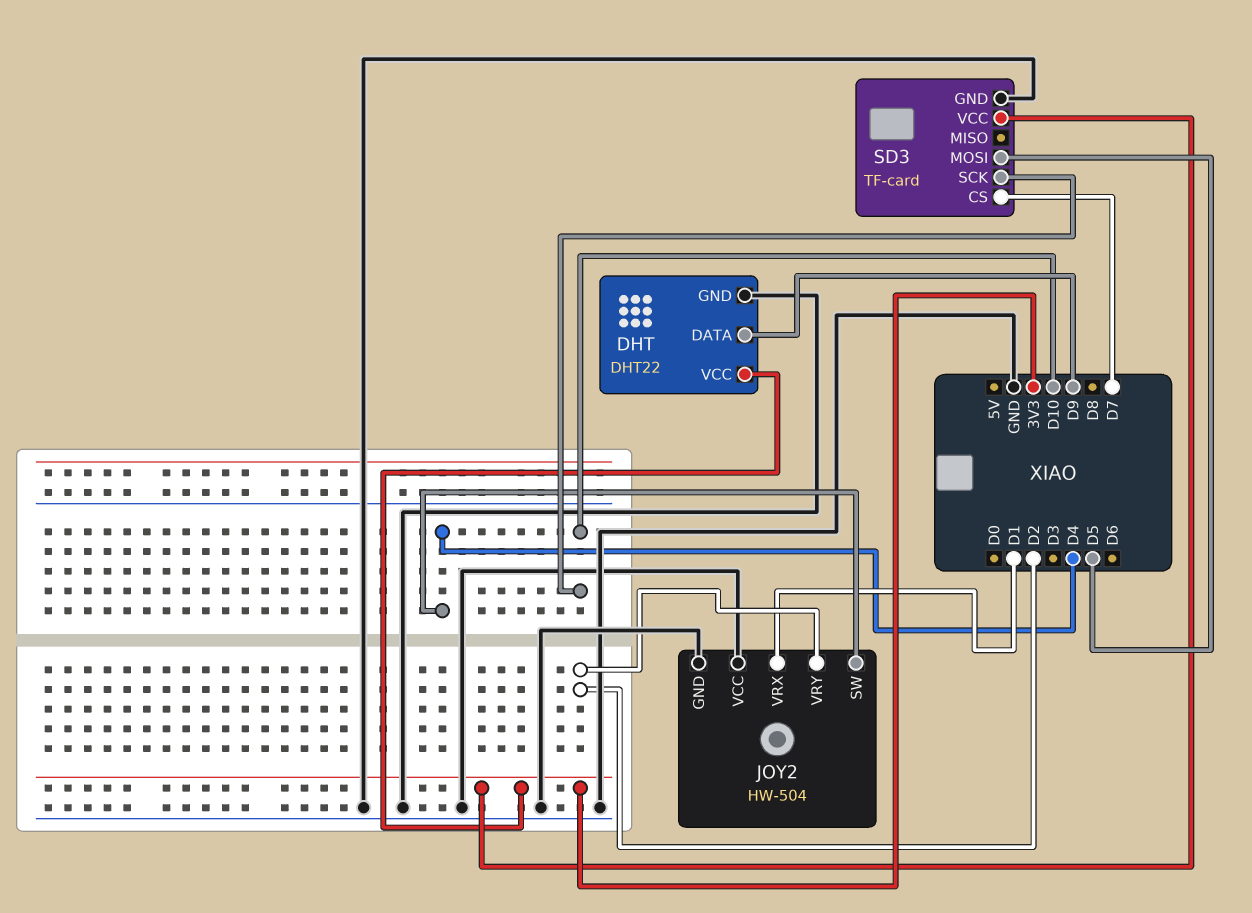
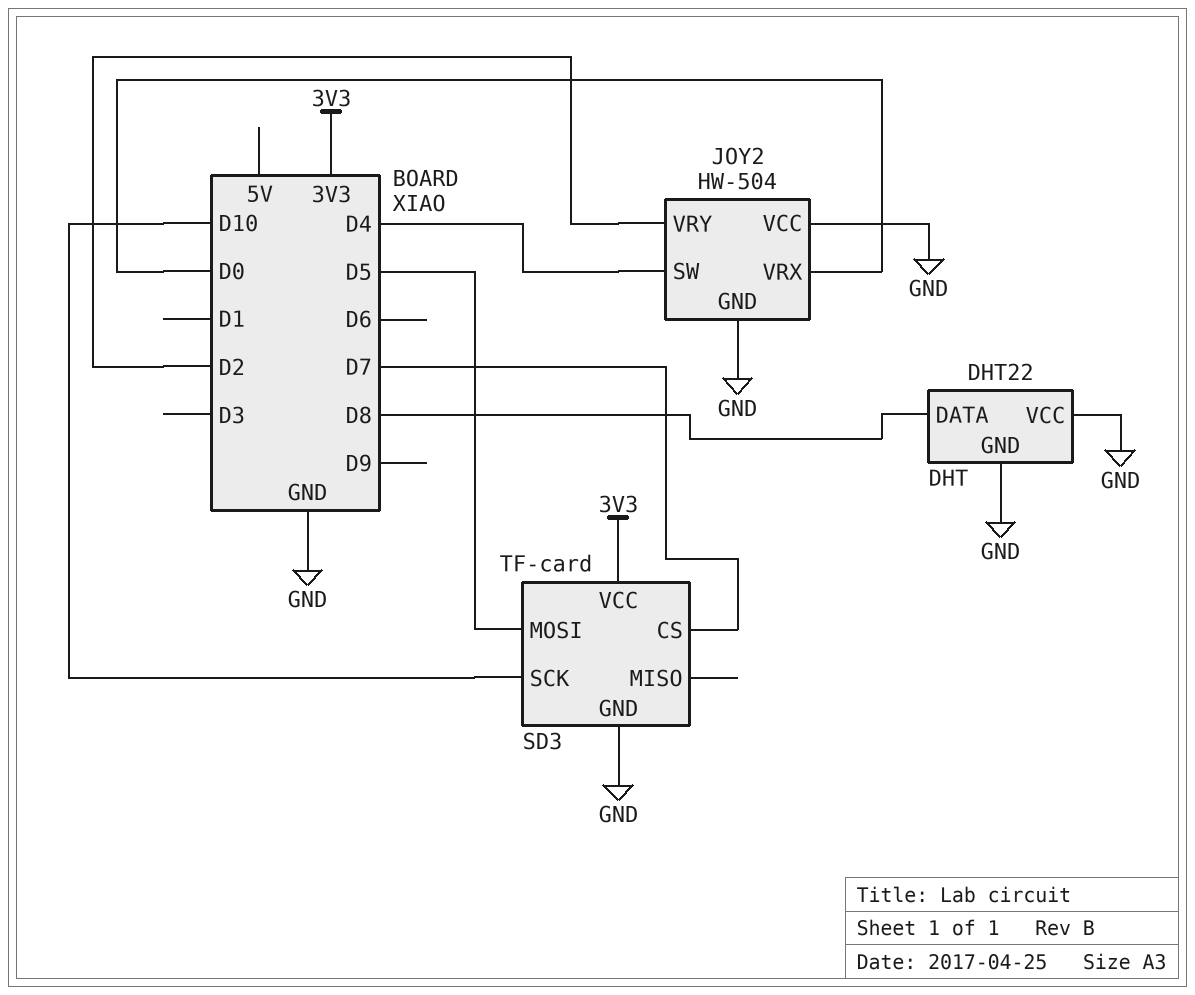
DHT pin DATA: D9 -> D8
DHT pin VCC: 3V3 -> GND
JOY2 pin VRX: D1 -> D0

